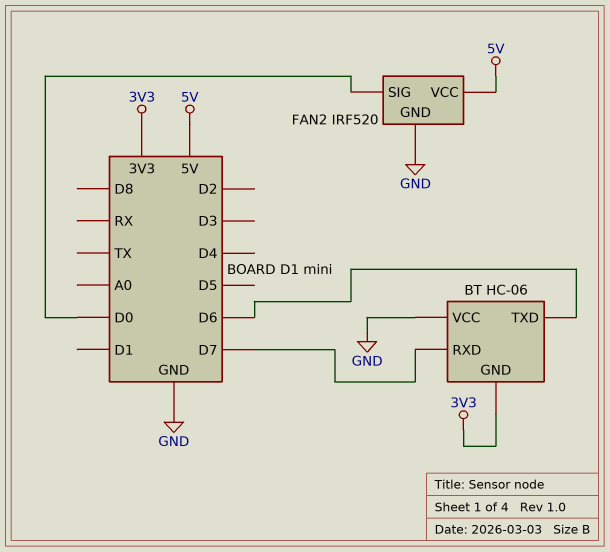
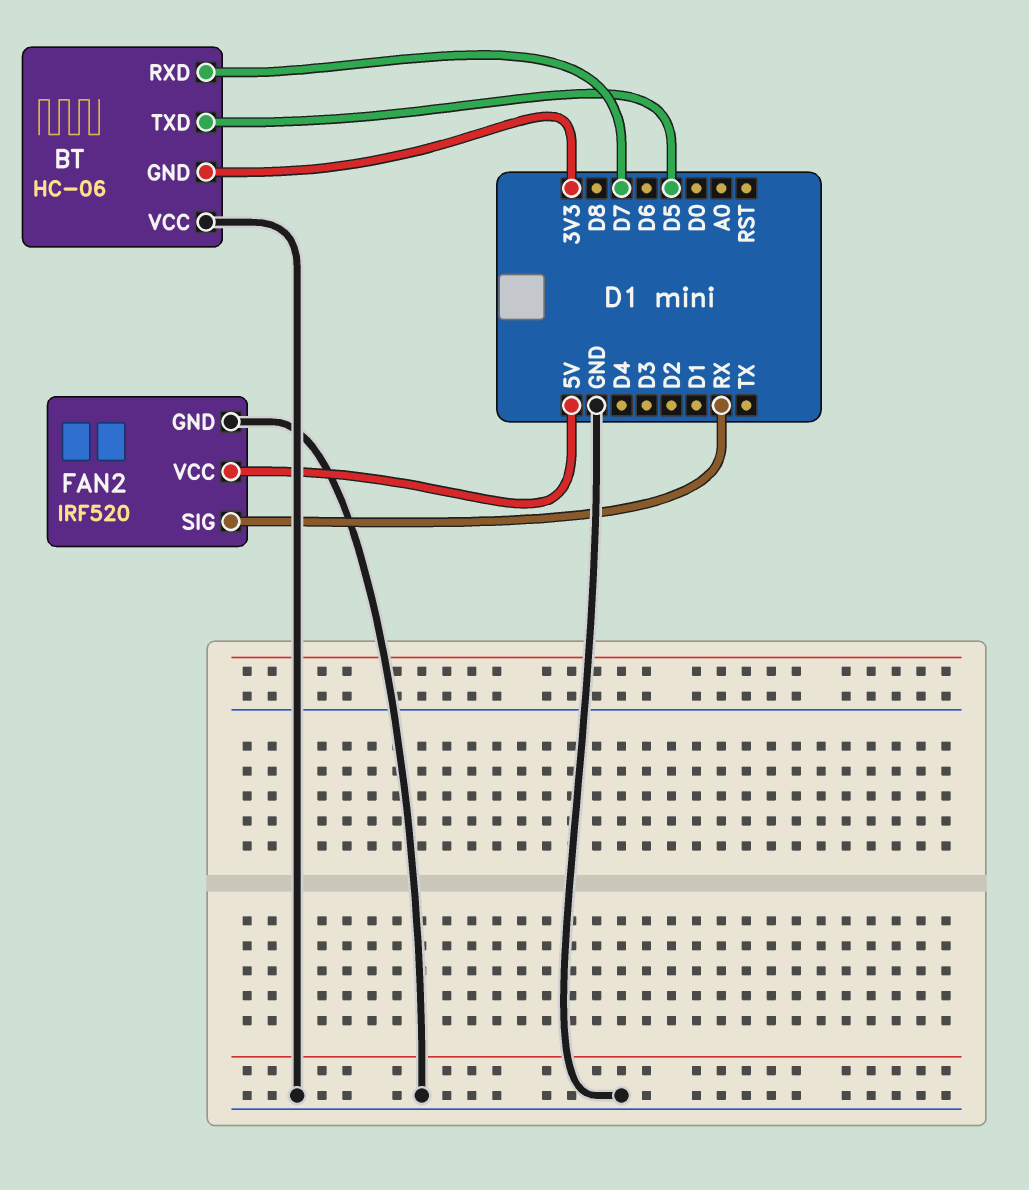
BT pin TXD: D6 -> D5
FAN2 pin SIG: D0 -> RX

